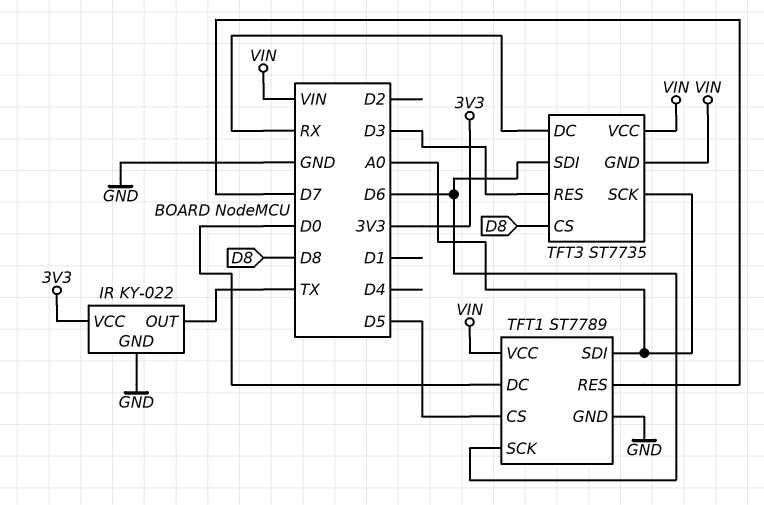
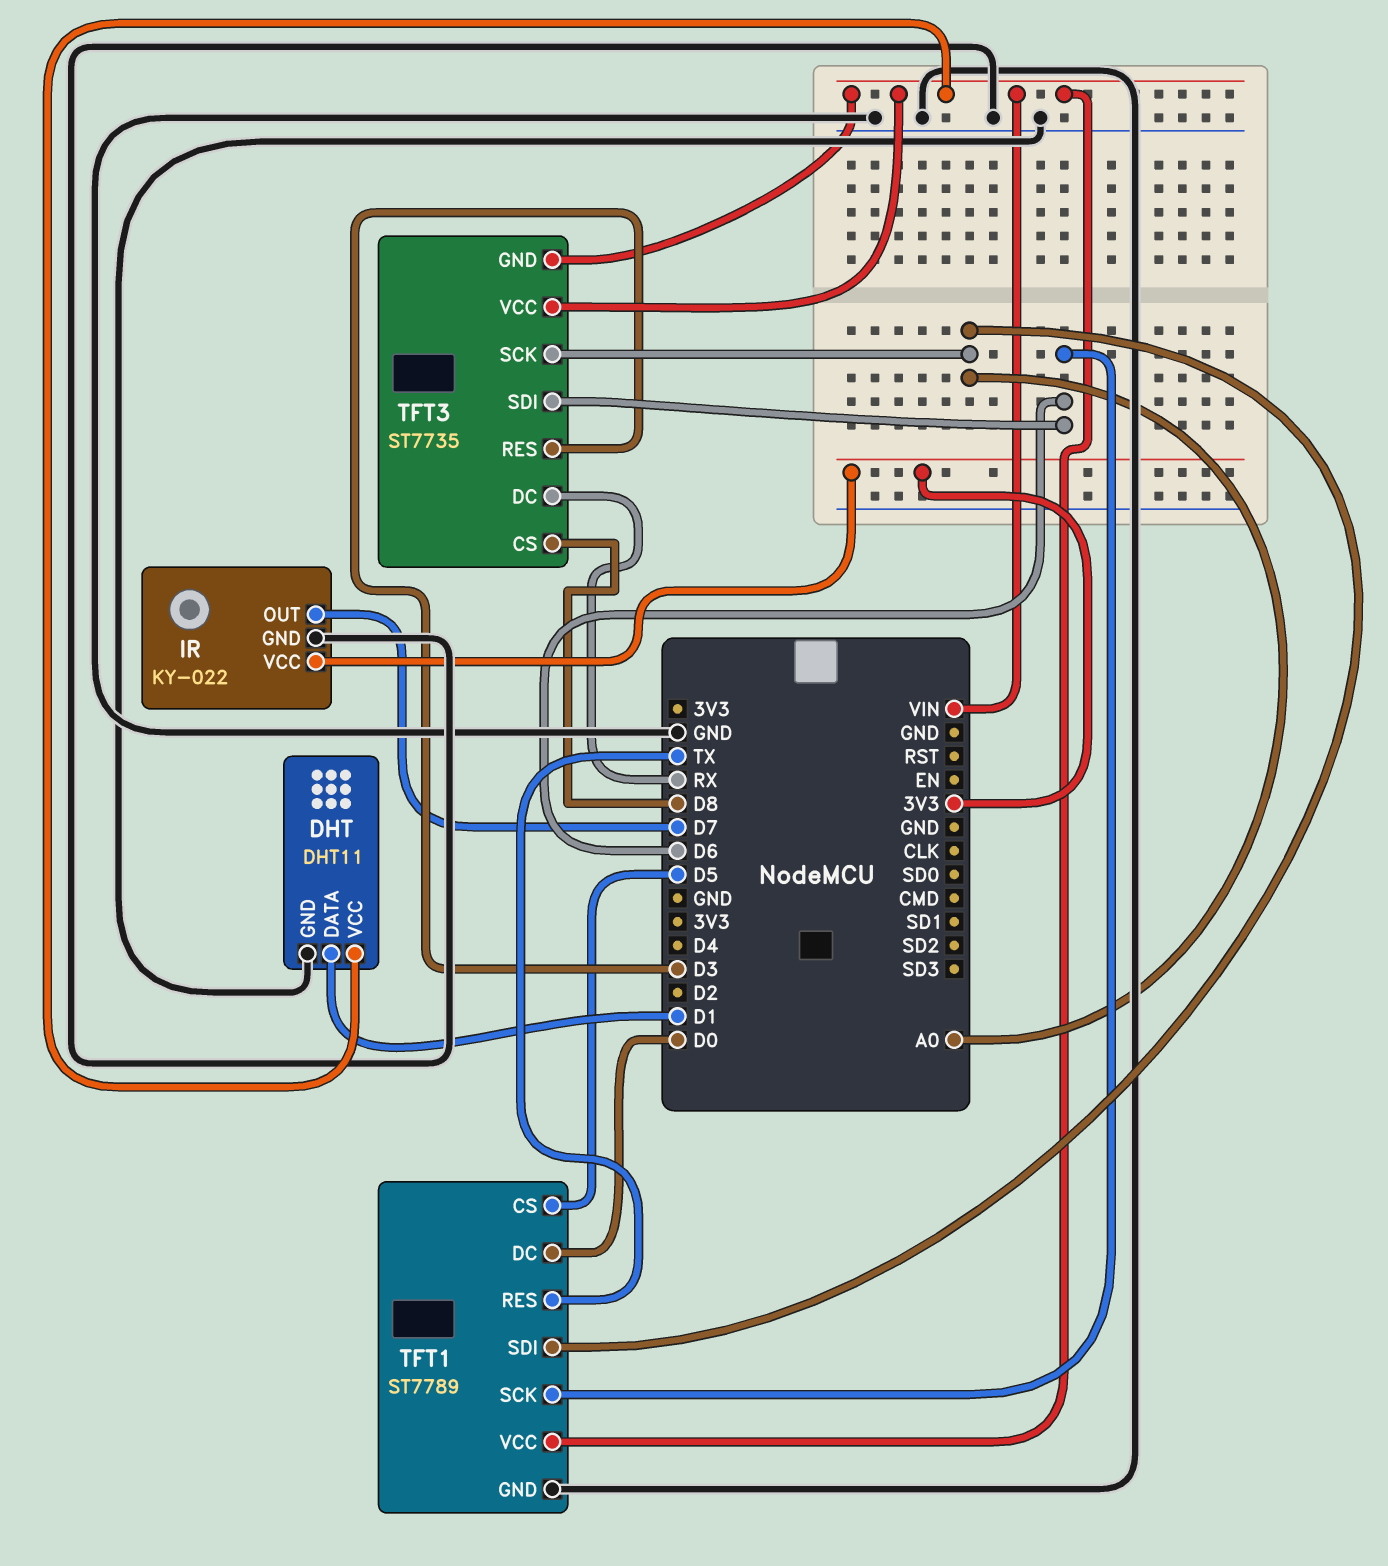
DHT: none -> DHT11
DHT pin DATA: none -> D1
DHT pin GND: none -> GND
DHT pin VCC: none -> VIN
IR pin OUT: TX -> D7
TFT1 pin RES: D7 -> TX

